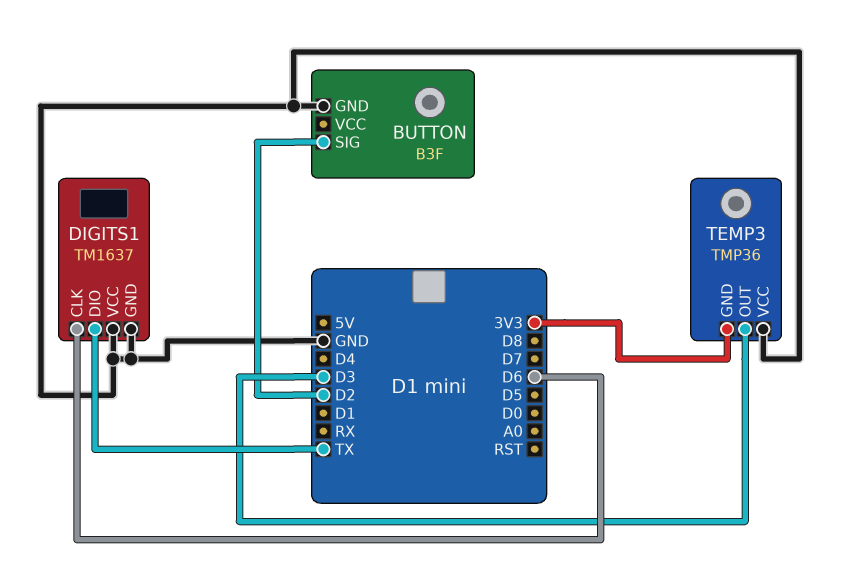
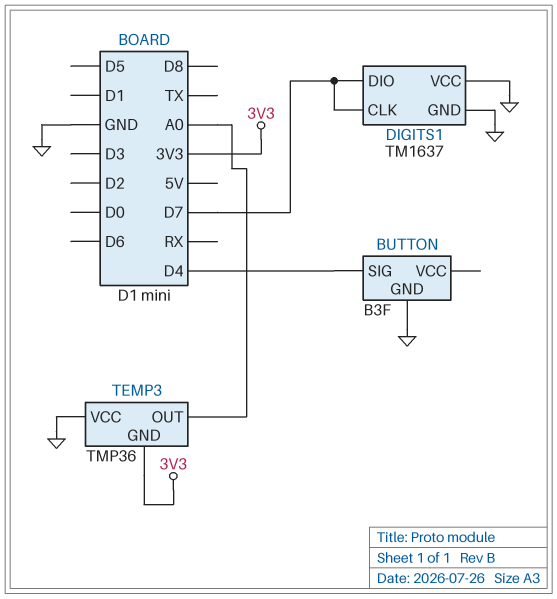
BUTTON pin SIG: D2 -> D4
DIGITS1 pin CLK: D6 -> D7
DIGITS1 pin DIO: TX -> D7
TEMP3 pin OUT: D3 -> A0

